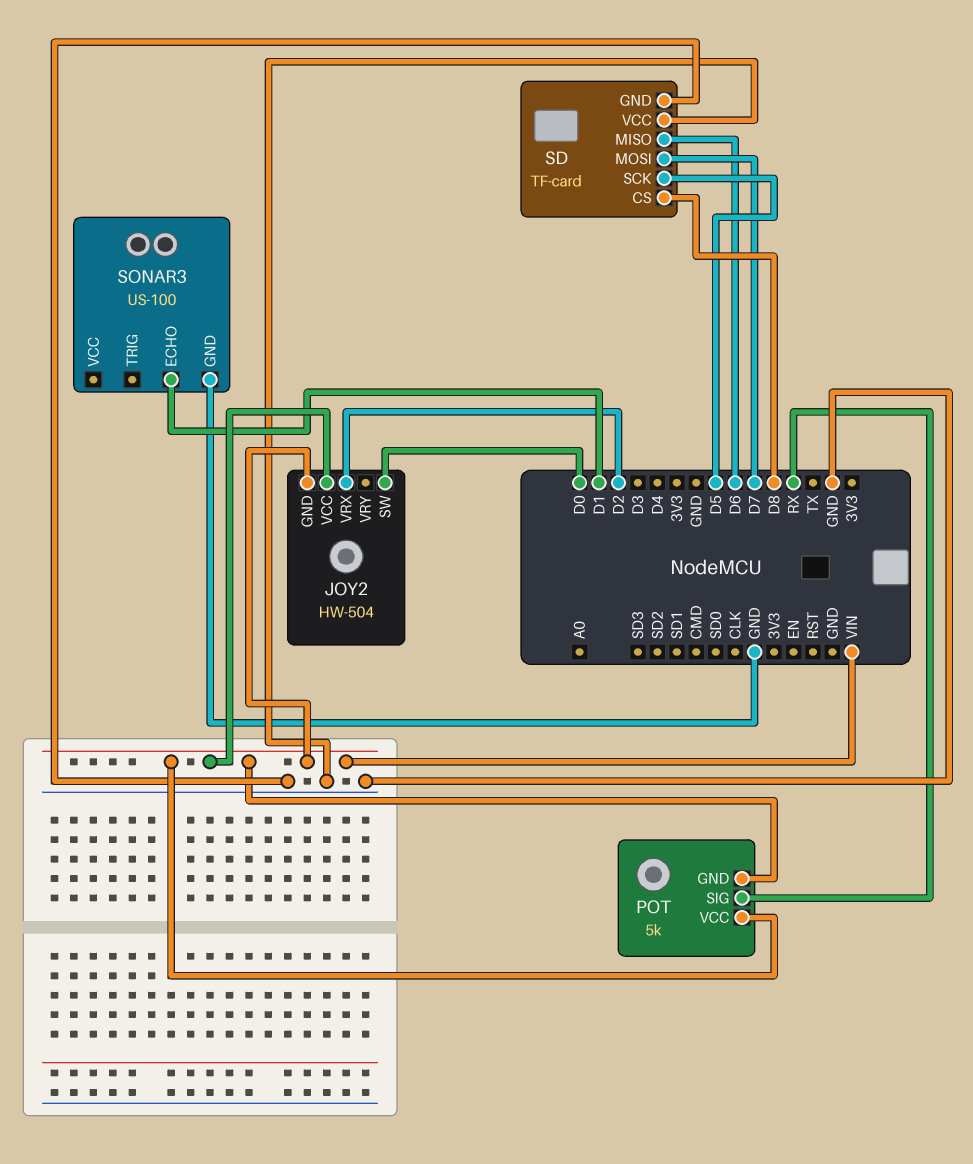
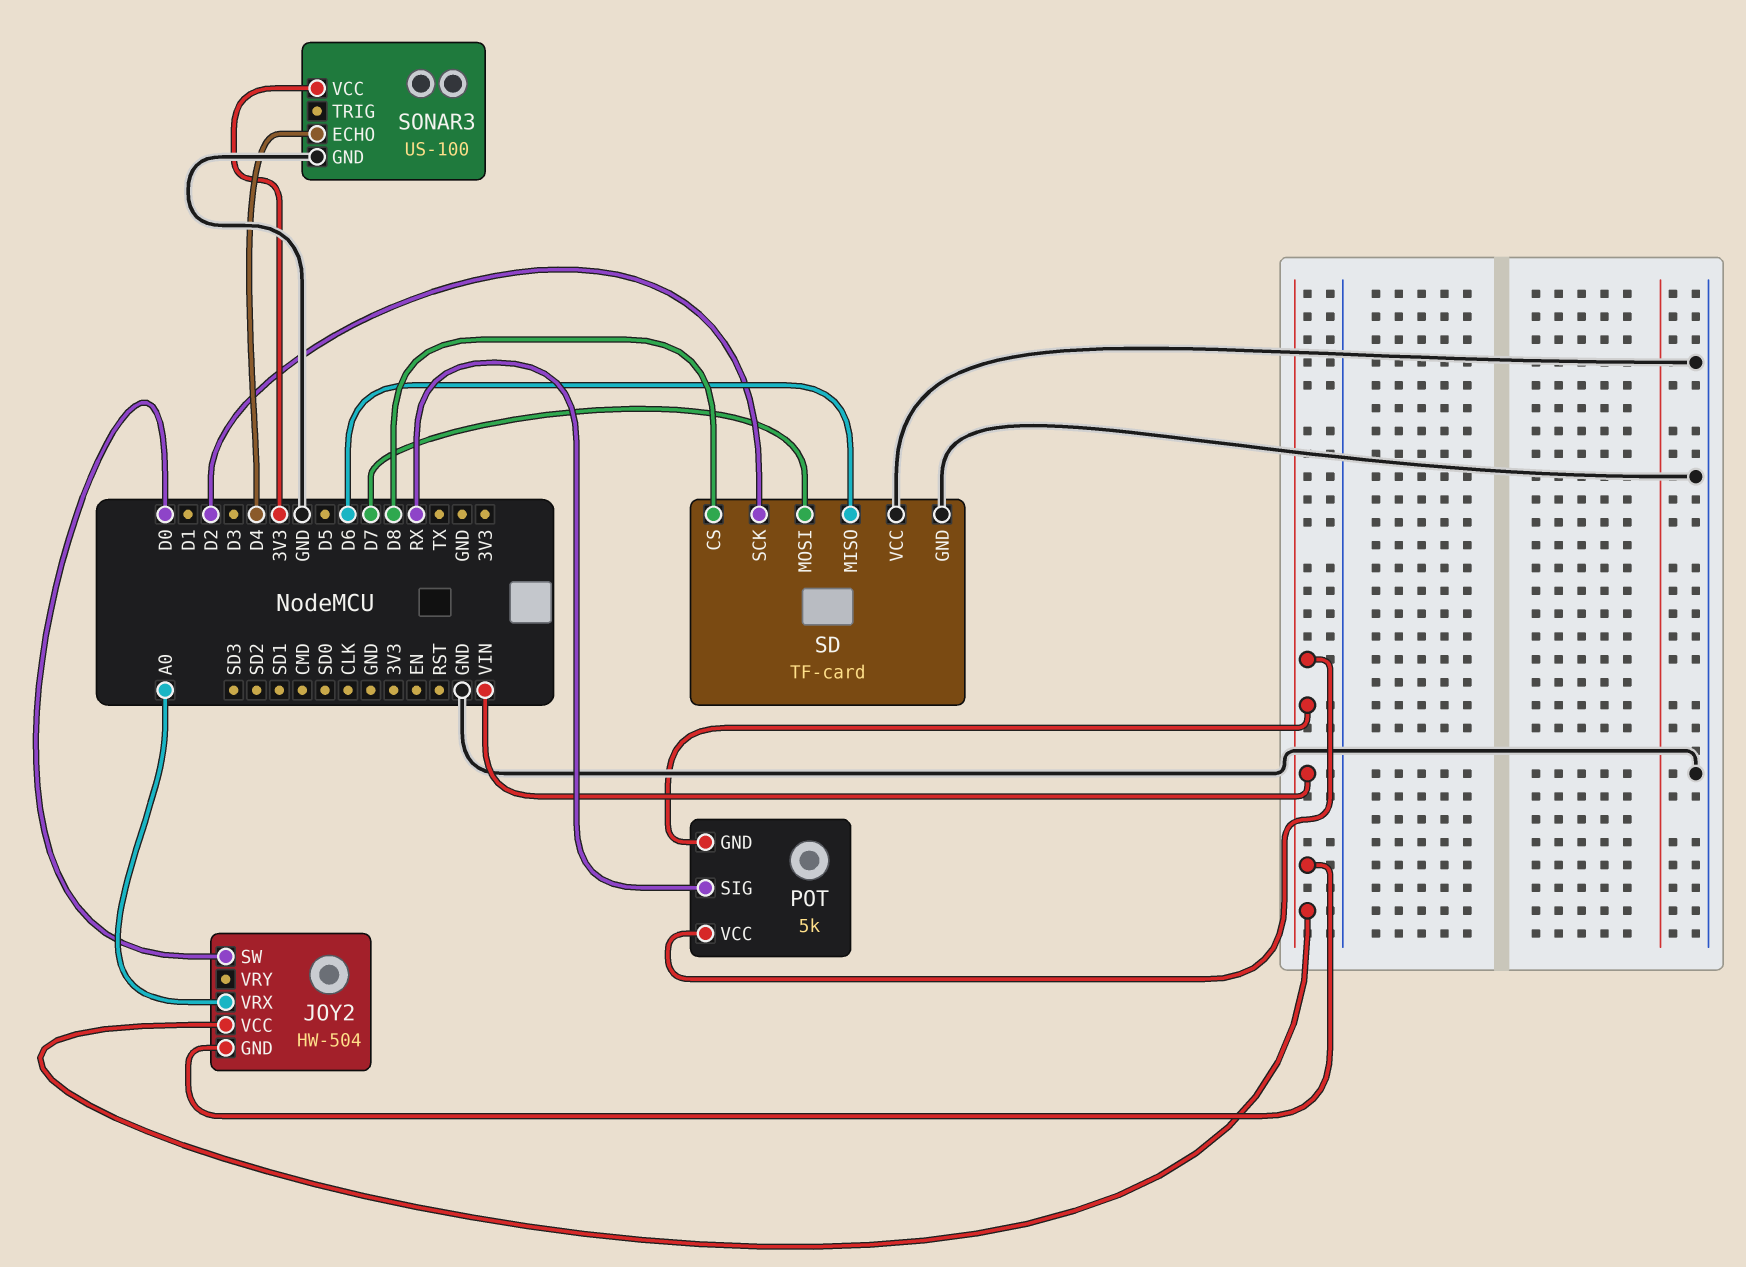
JOY2 pin VRX: D2 -> A0
SD pin SCK: D5 -> D2
SONAR3 pin ECHO: D1 -> D4
SONAR3 pin VCC: none -> 3V3

